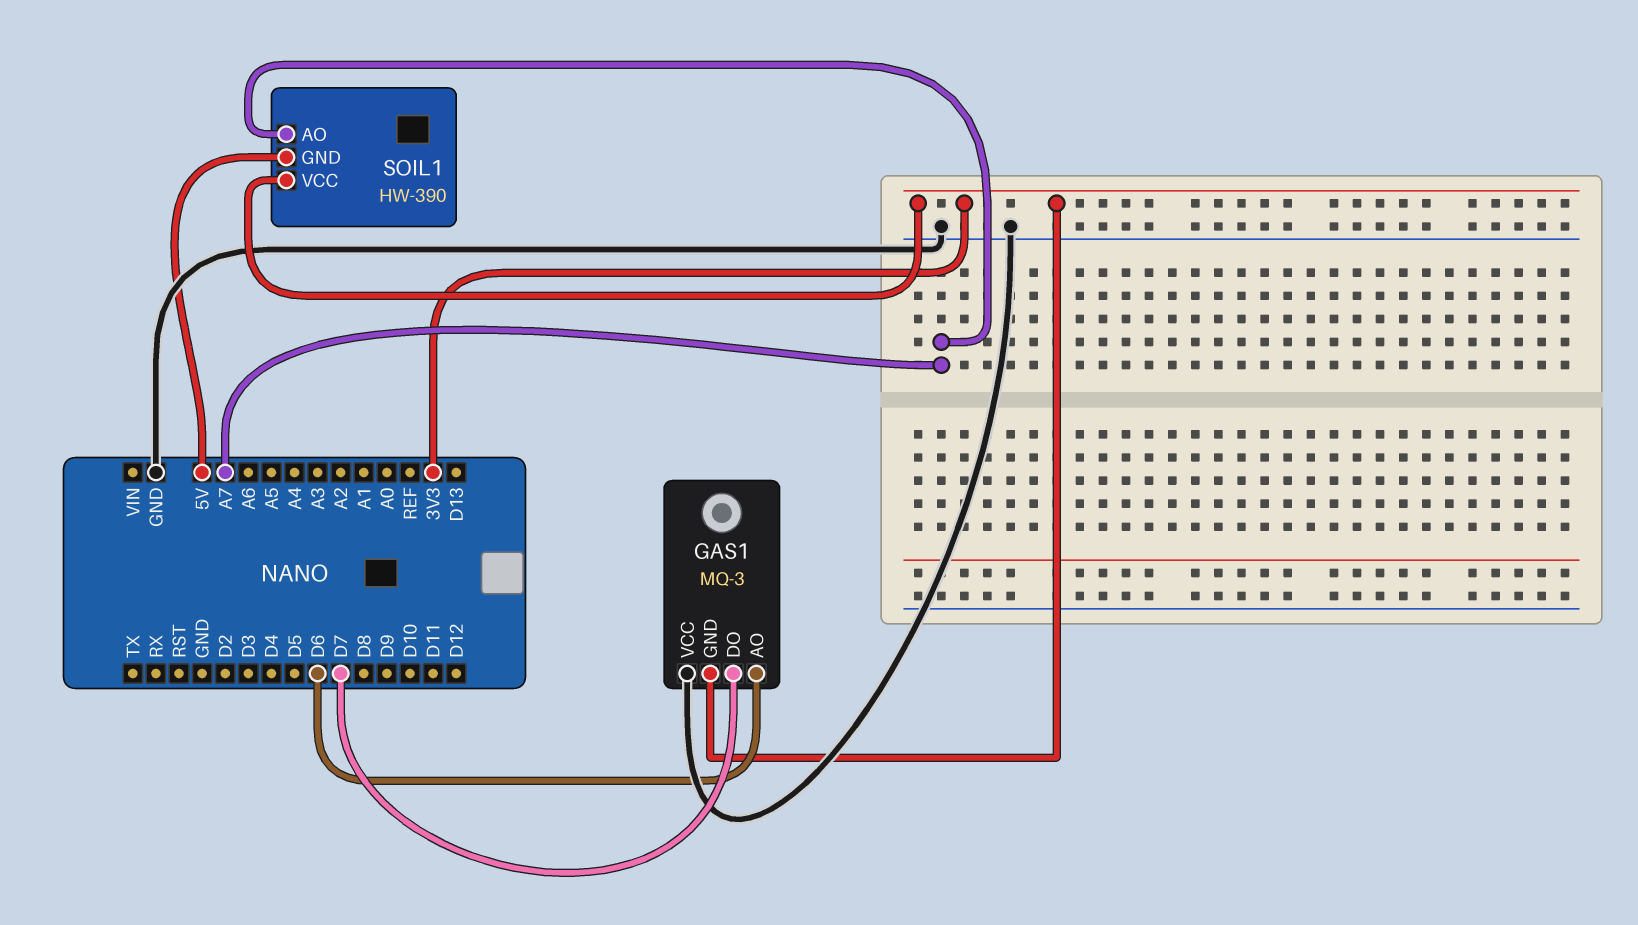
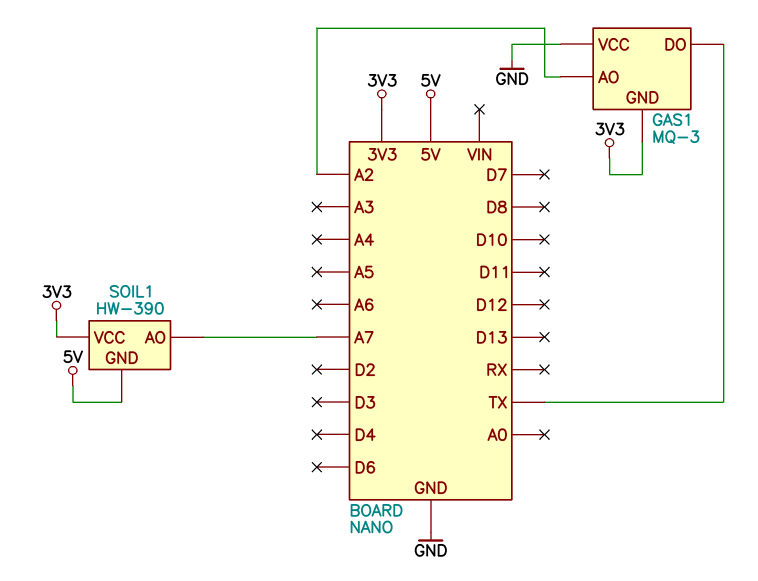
GAS1 pin AO: D6 -> A2
GAS1 pin DO: D7 -> TX

